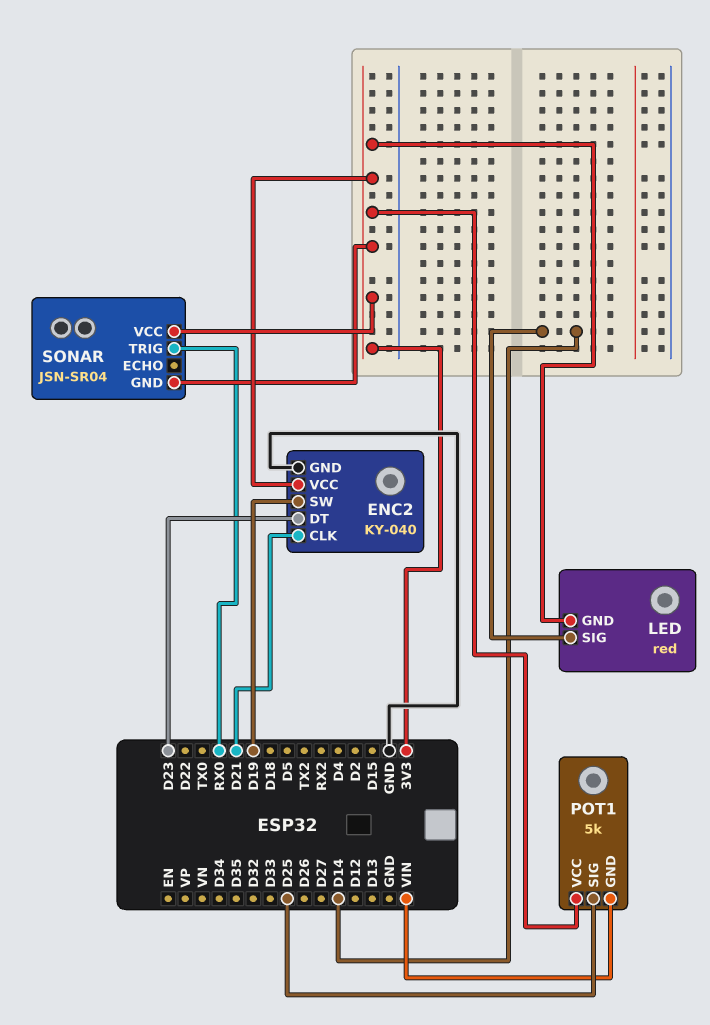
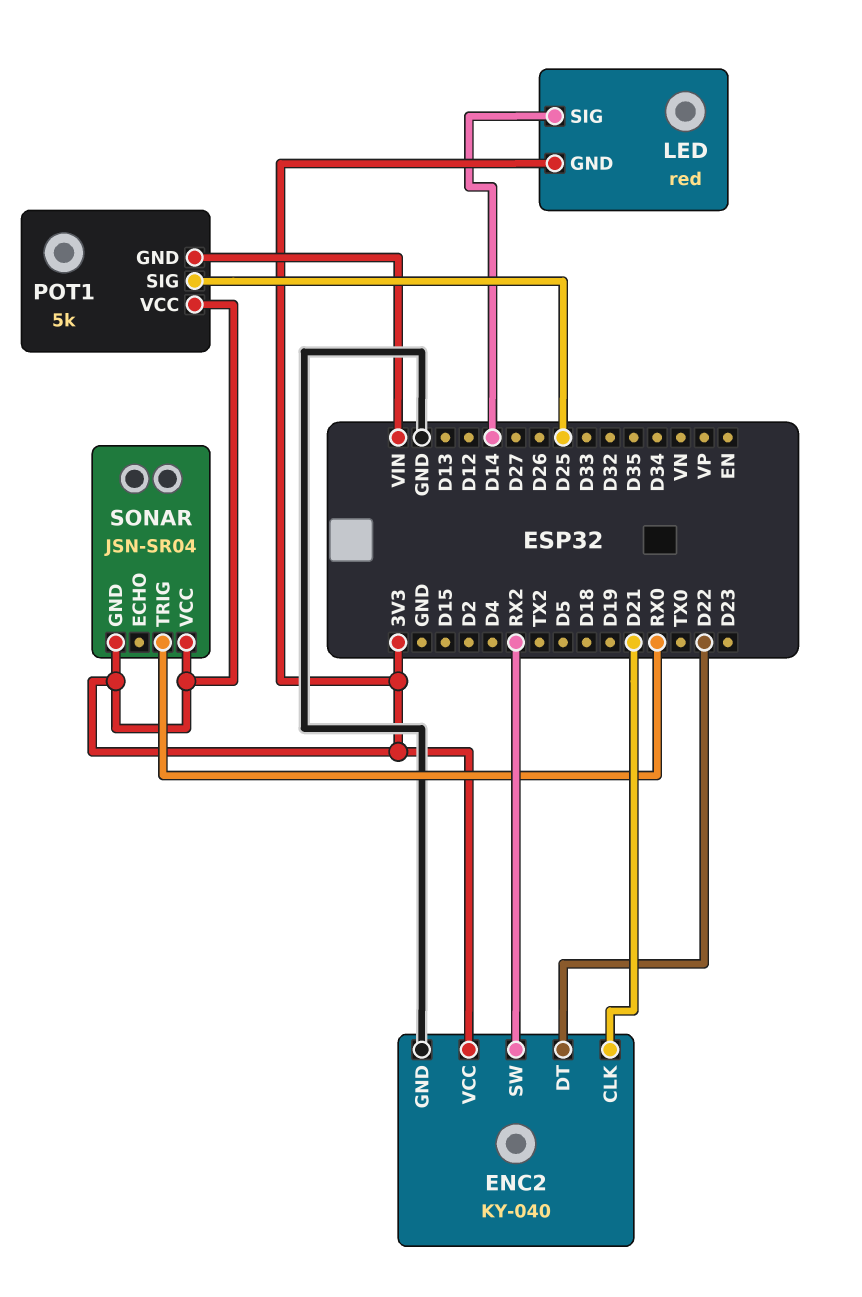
ENC2 pin DT: D23 -> D22
ENC2 pin SW: D19 -> RX2

